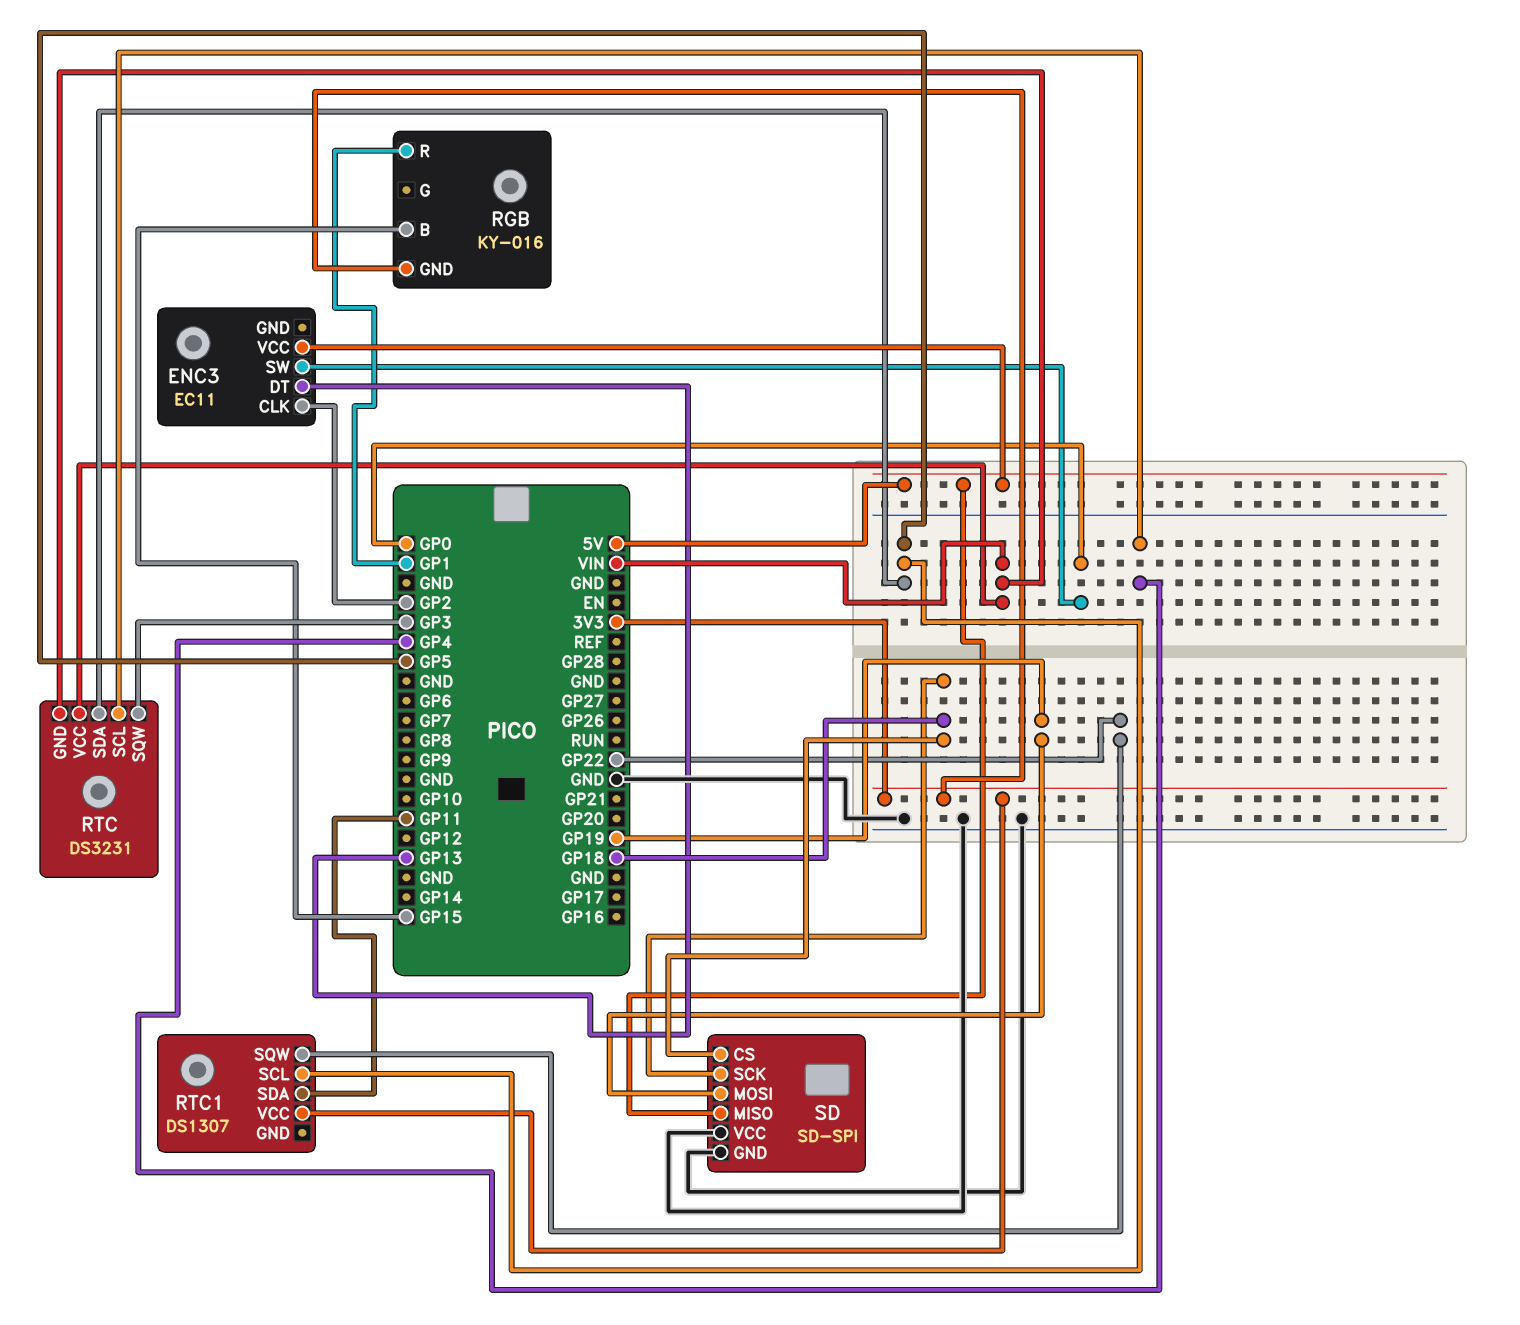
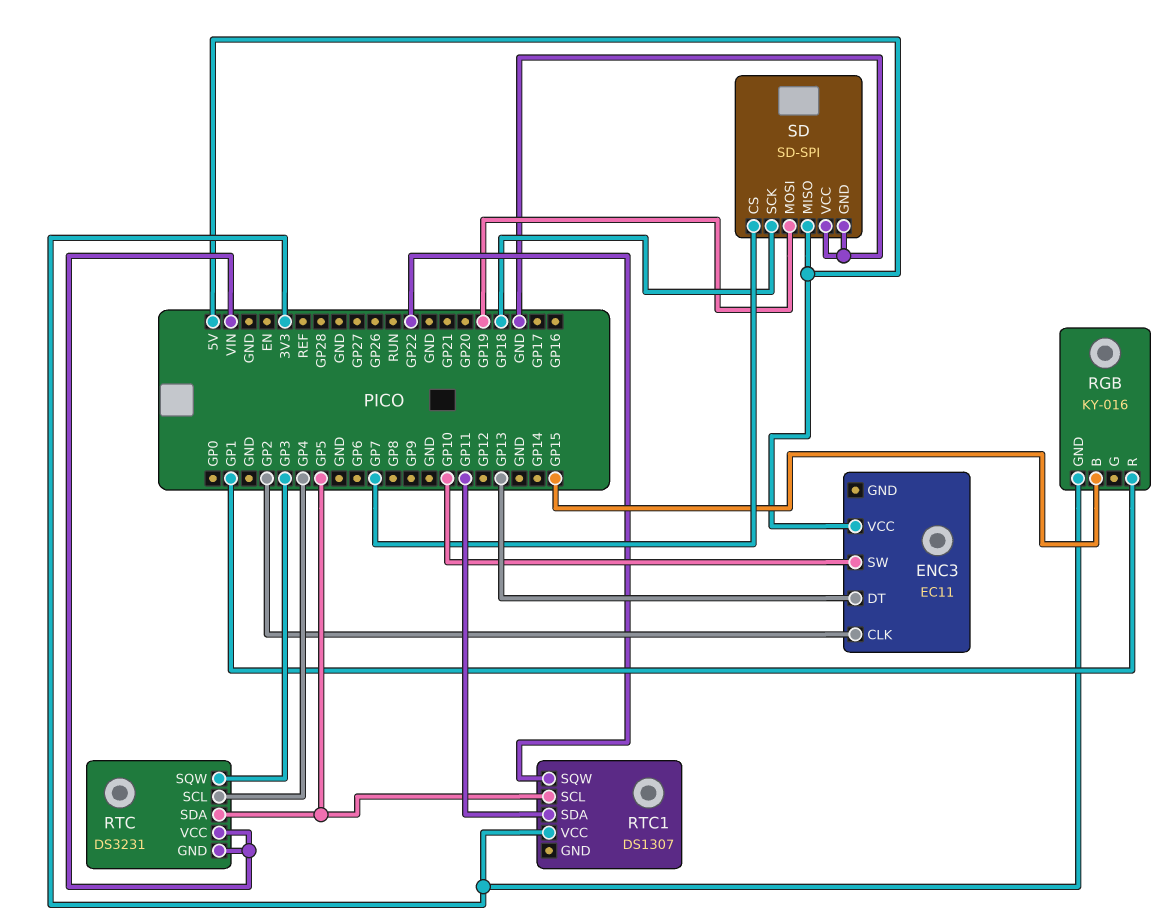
ENC3 pin SW: GP0 -> GP10
SD pin CS: GP18 -> GP7

